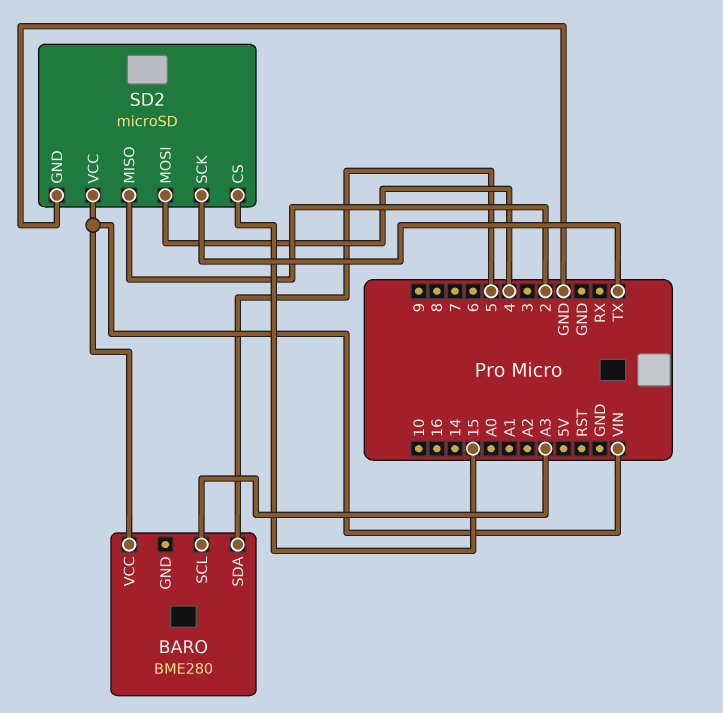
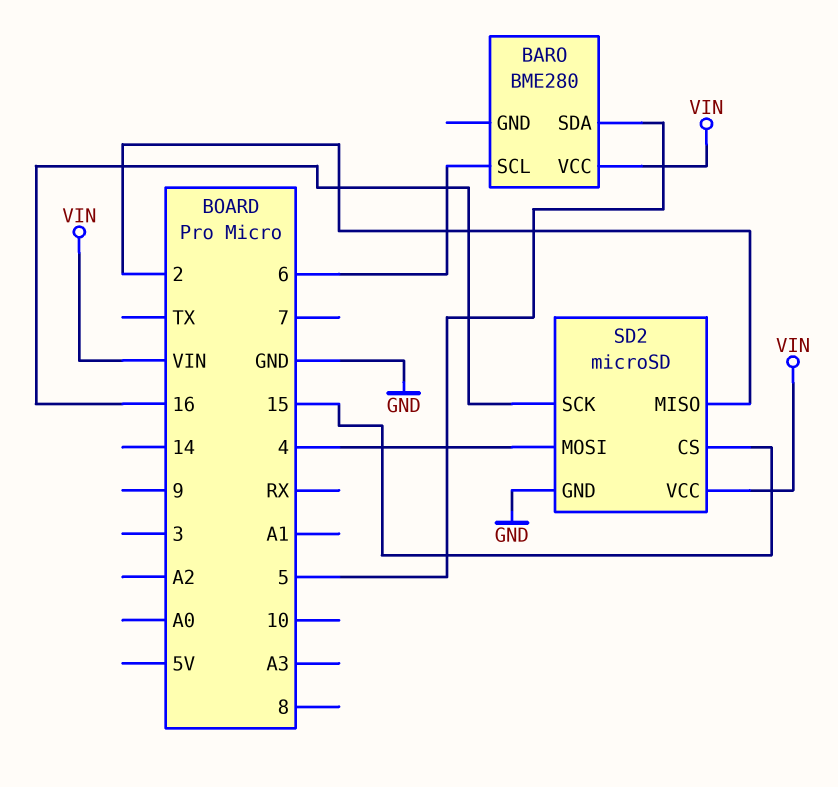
BARO pin SCL: A3 -> 6
SD2 pin SCK: TX -> 16

